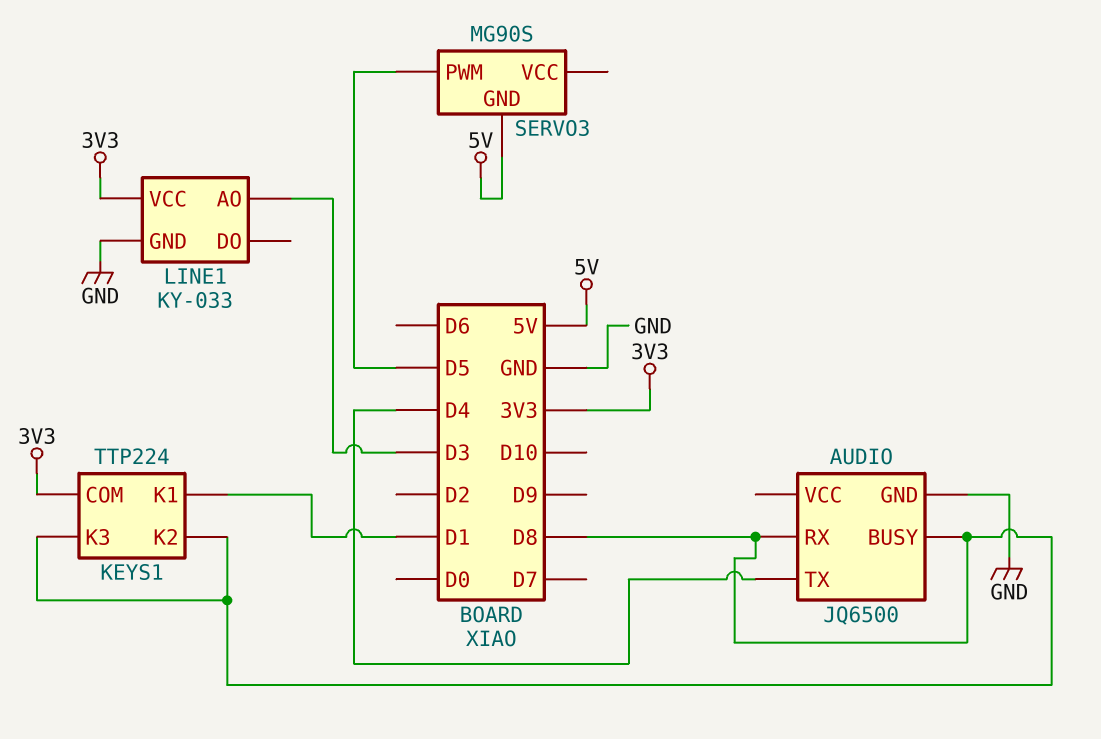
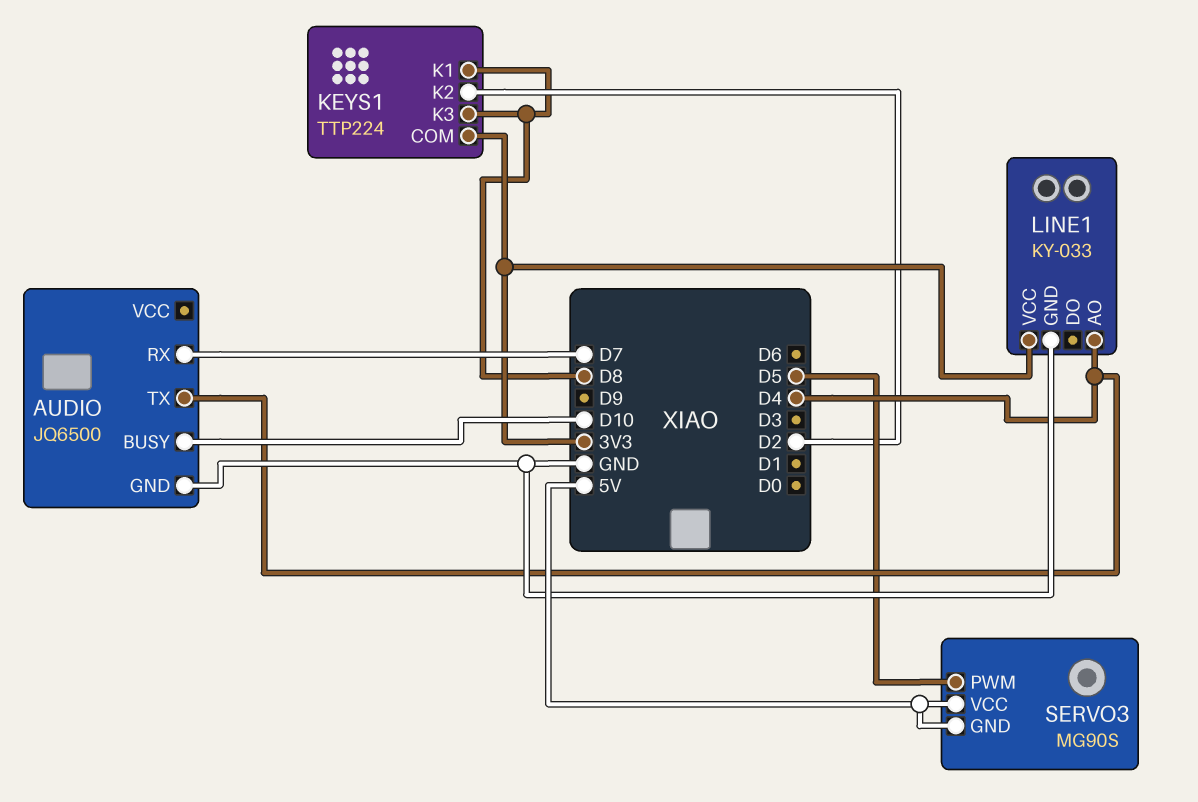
AUDIO pin BUSY: D8 -> D10
AUDIO pin RX: D8 -> D7
KEYS1 pin K1: D1 -> D8
KEYS1 pin K2: D8 -> D2
LINE1 pin AO: D3 -> D4
SERVO3 pin VCC: none -> 5V

